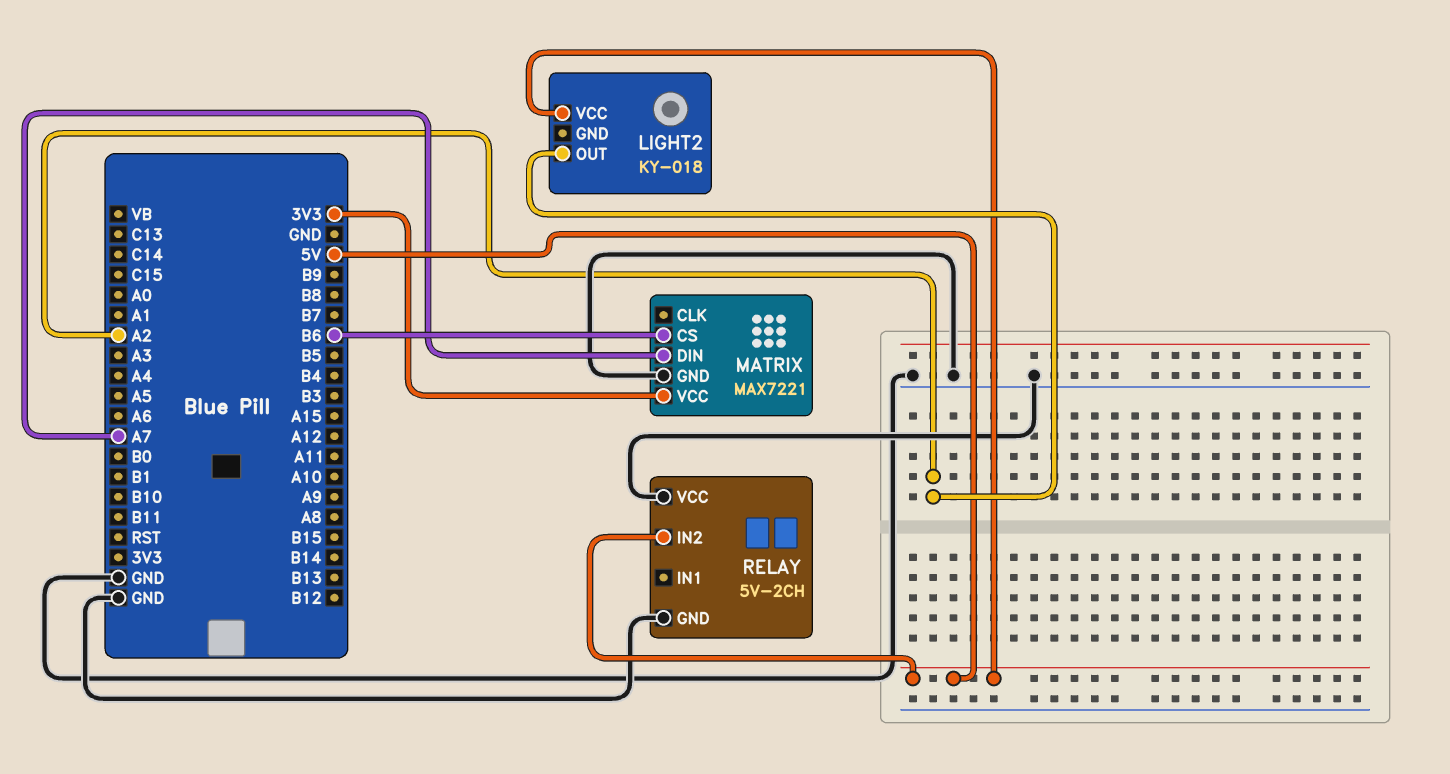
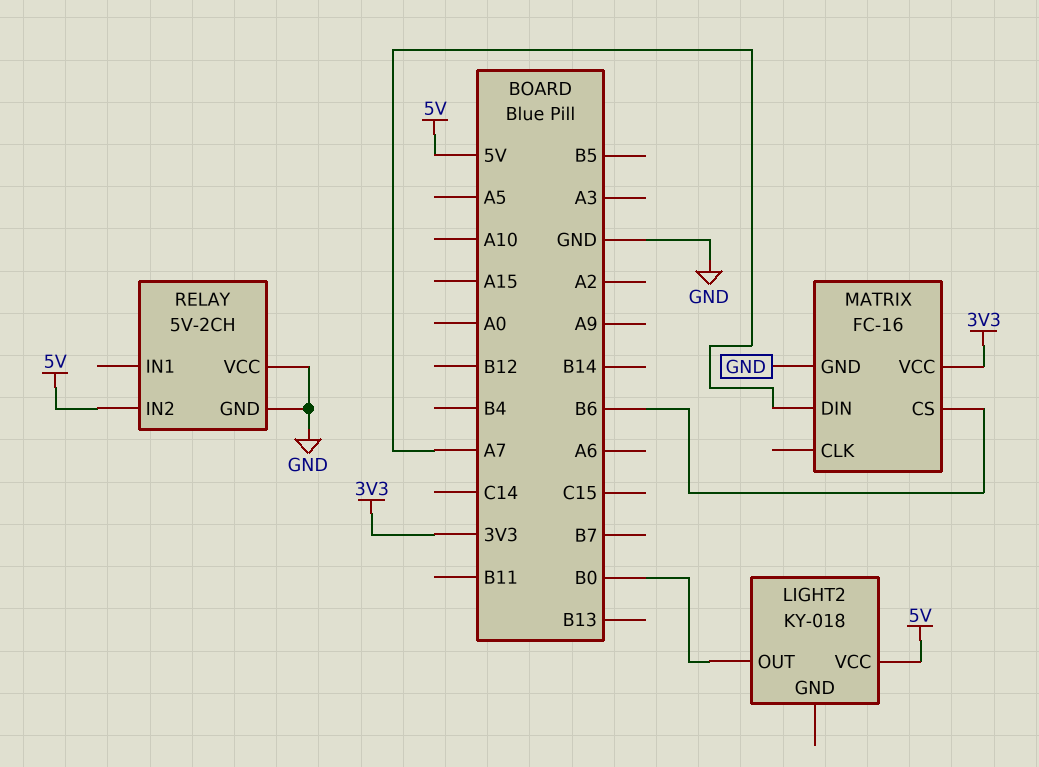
LIGHT2 pin OUT: A2 -> B0
MATRIX: MAX7221 -> FC-16

